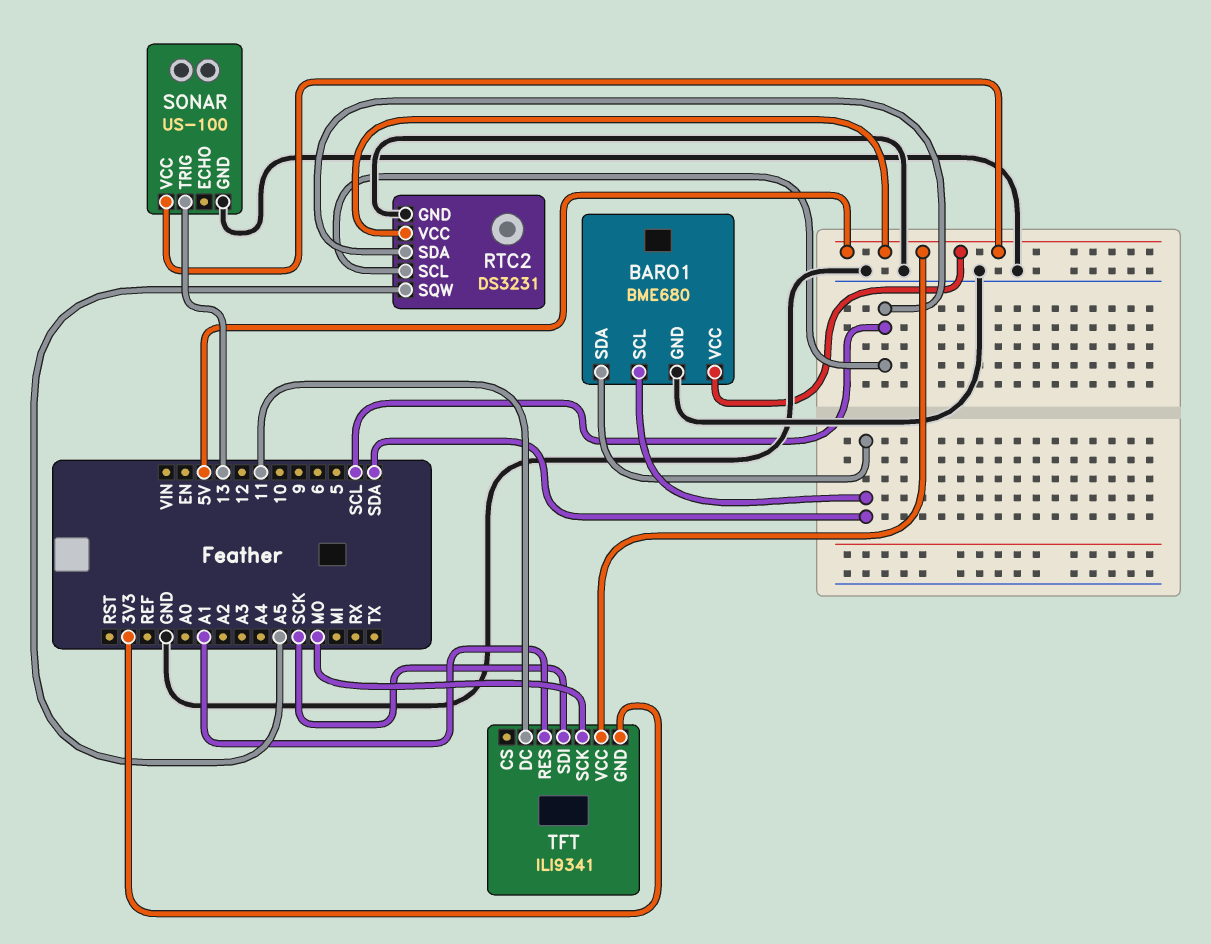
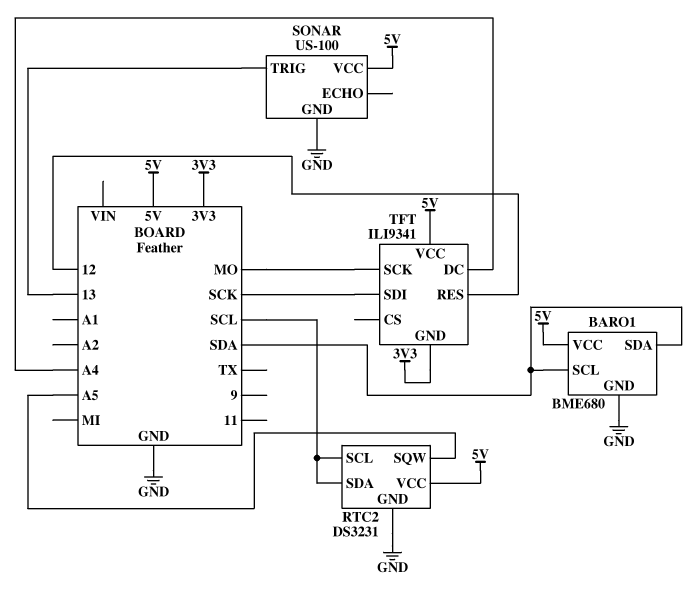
TFT pin DC: 11 -> A4
TFT pin RES: A1 -> 12

